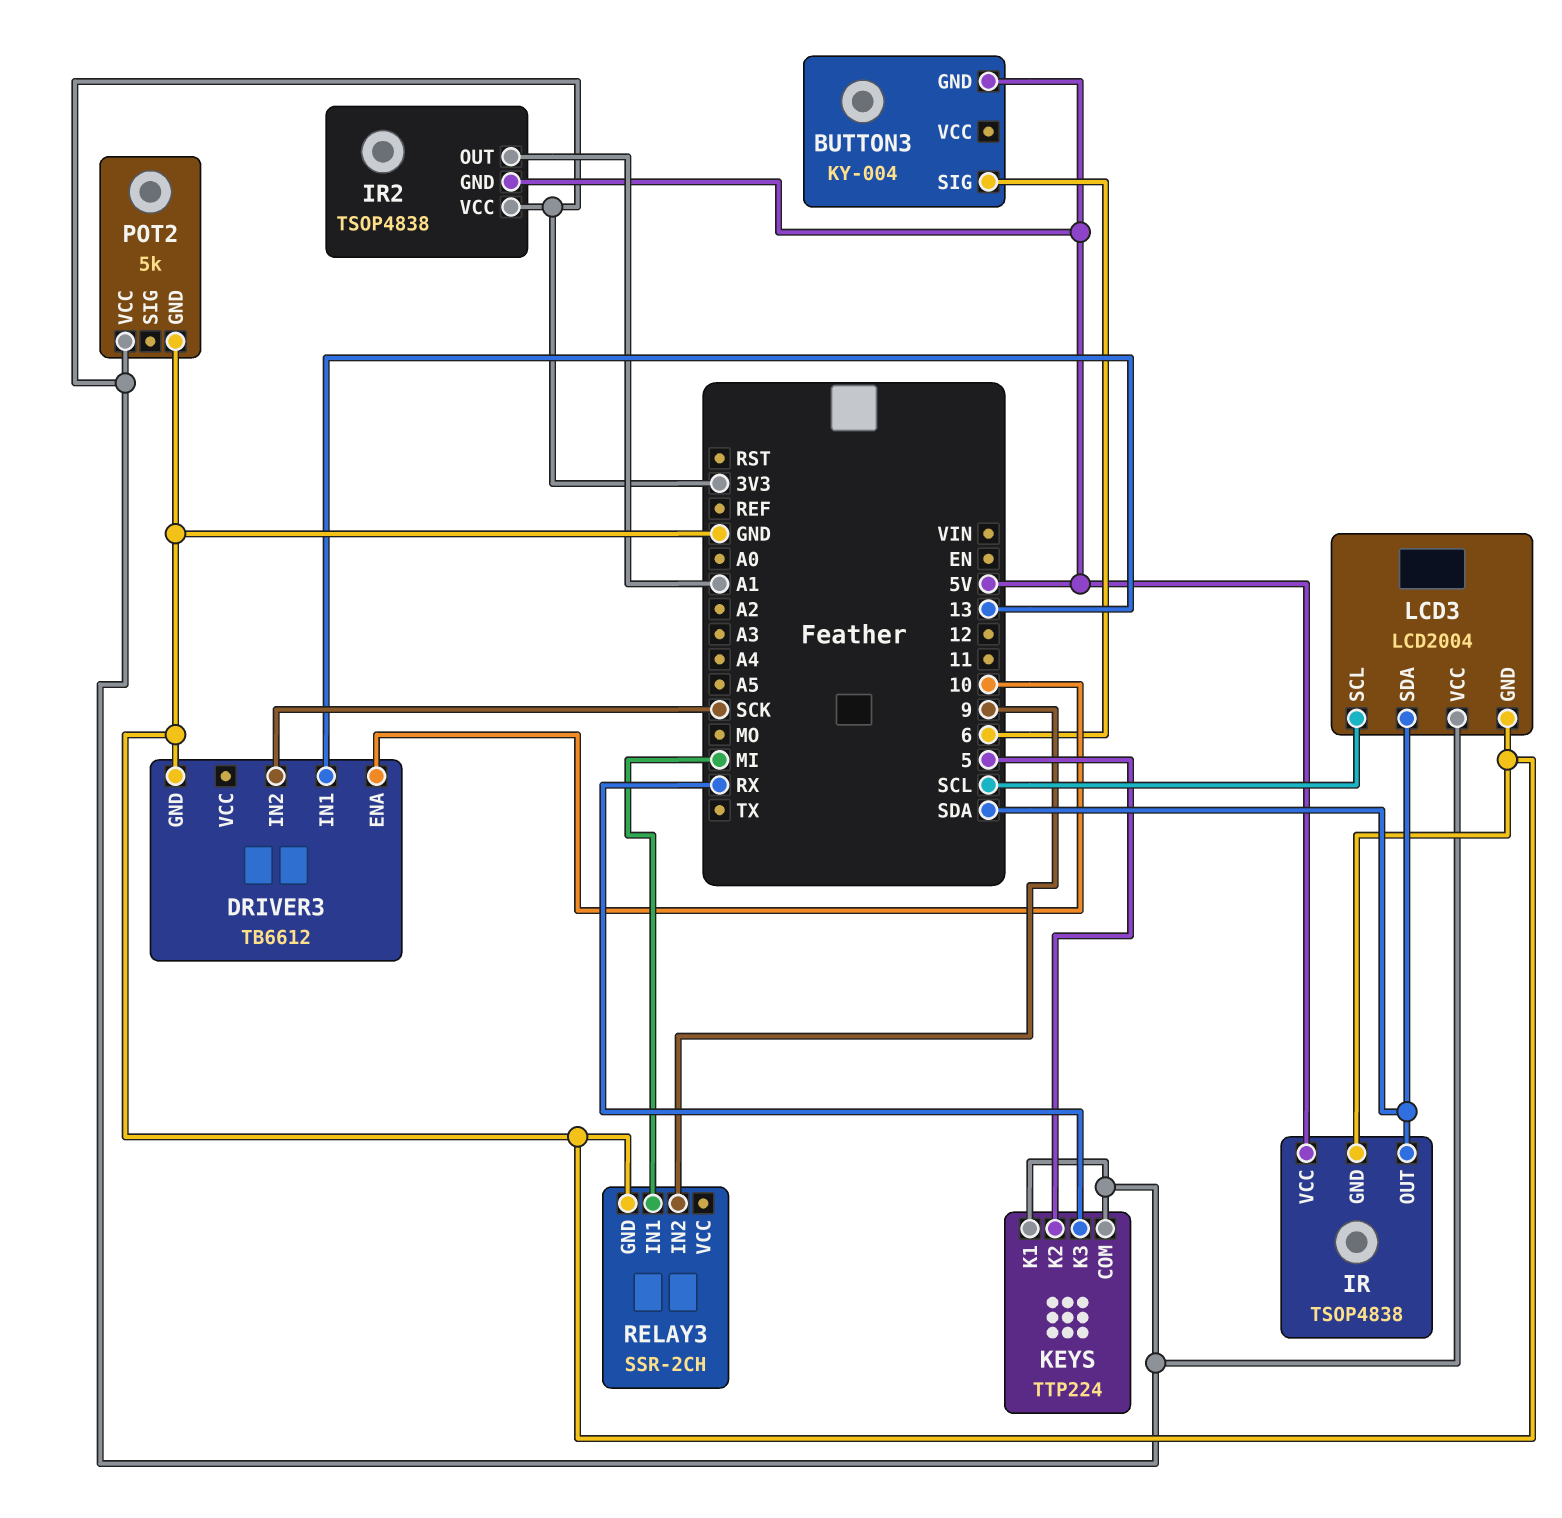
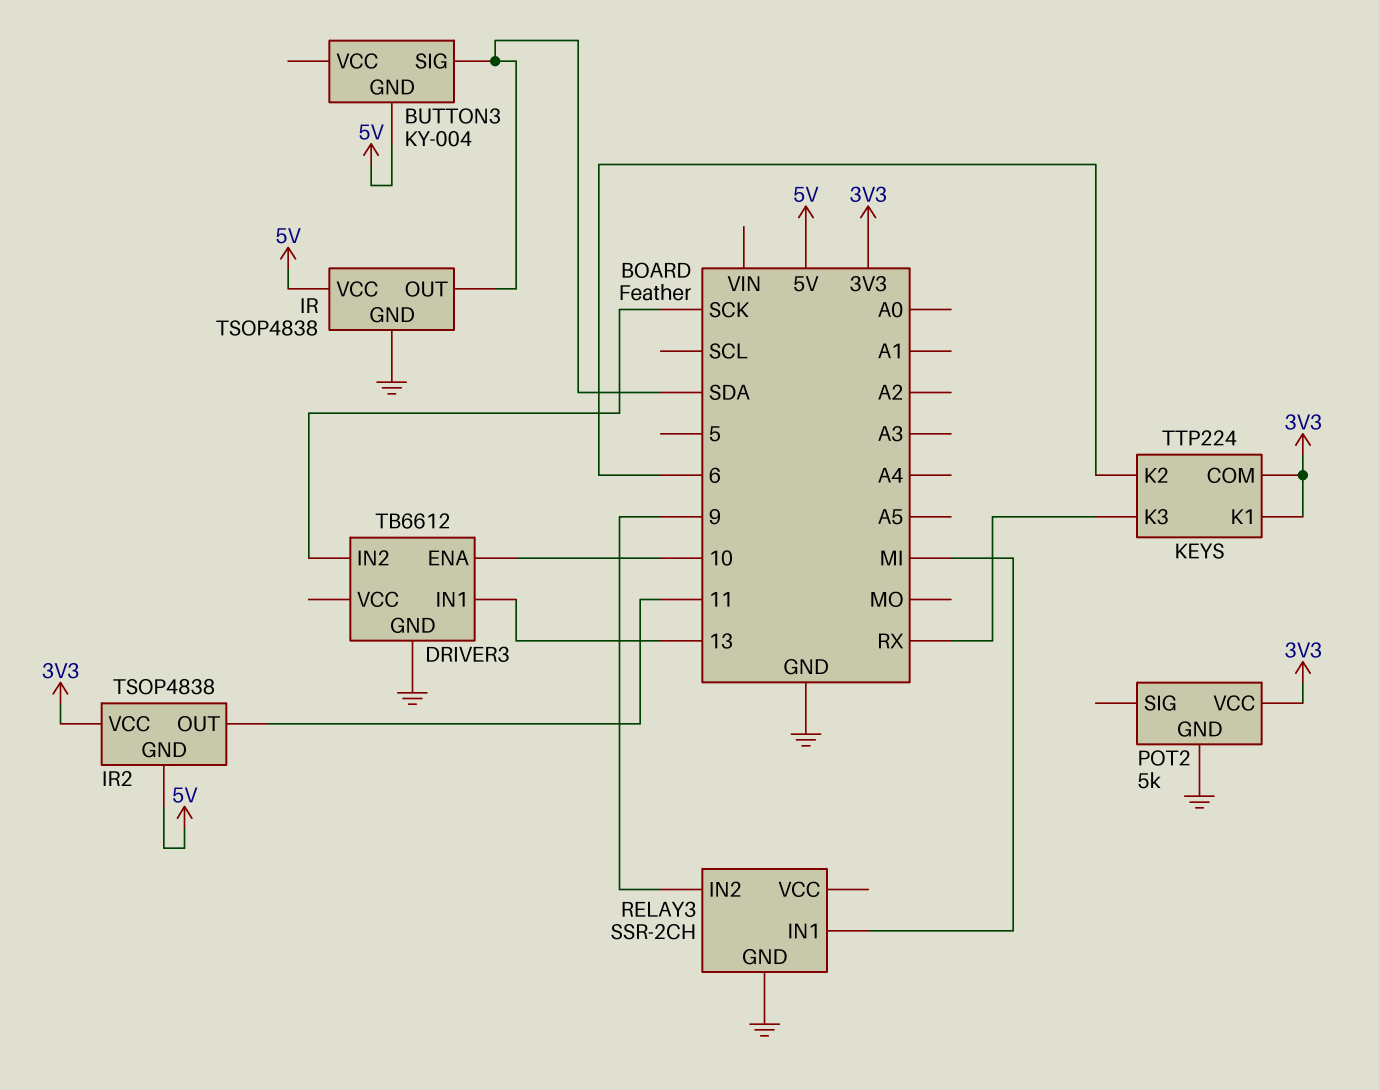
BUTTON3 pin SIG: 6 -> SDA
IR2 pin OUT: A1 -> 11
KEYS pin K2: 5 -> 6
LCD3: LCD2004 -> none
LCD3 pin GND: GND -> none
LCD3 pin SCL: SCL -> none
LCD3 pin SDA: SDA -> none
LCD3 pin VCC: 3V3 -> none

